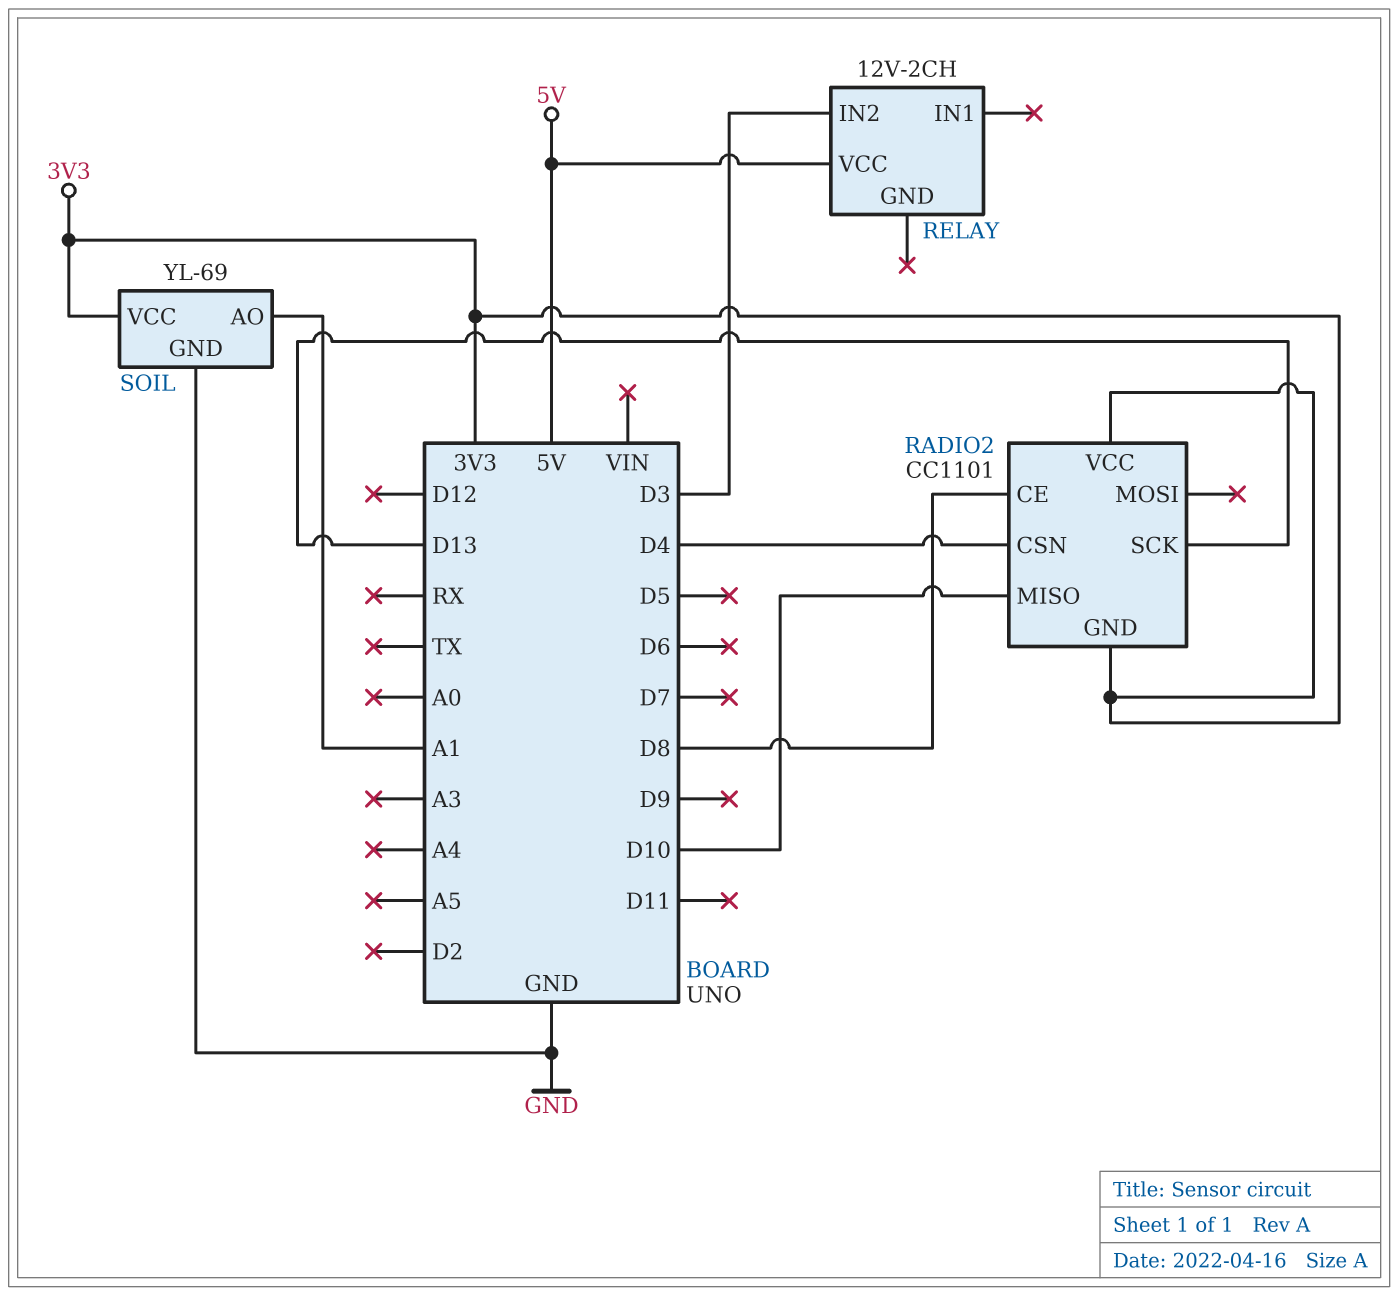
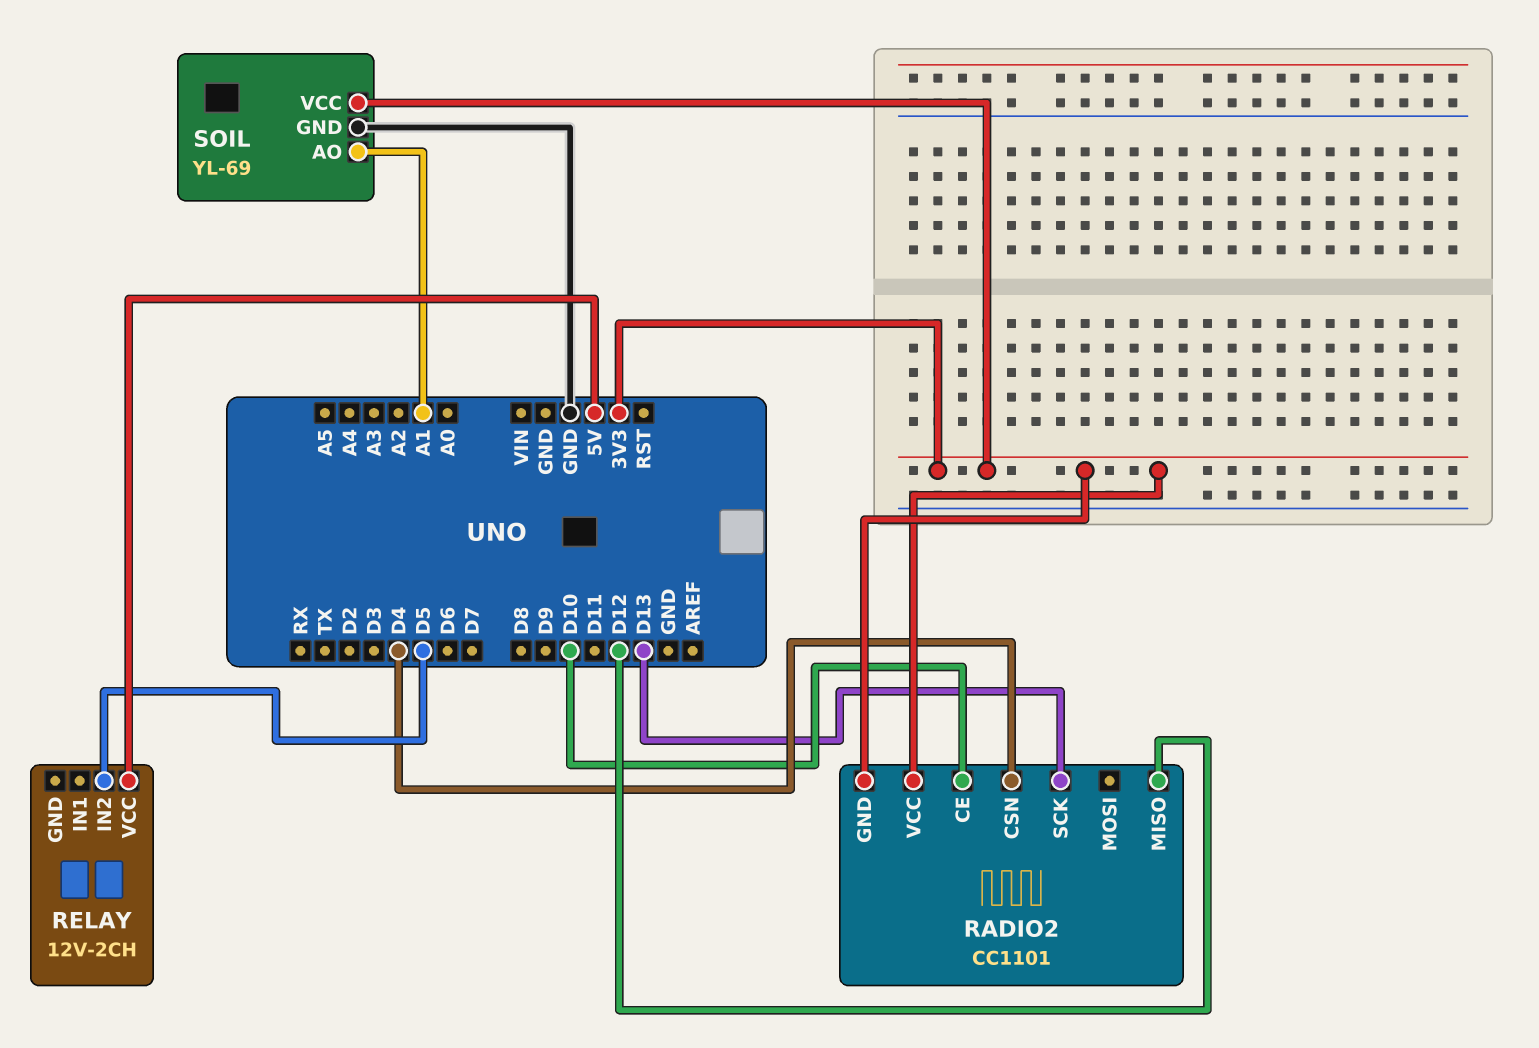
RADIO2 pin CE: D8 -> D10
RADIO2 pin MISO: D10 -> D12
RELAY pin IN2: D3 -> D5

